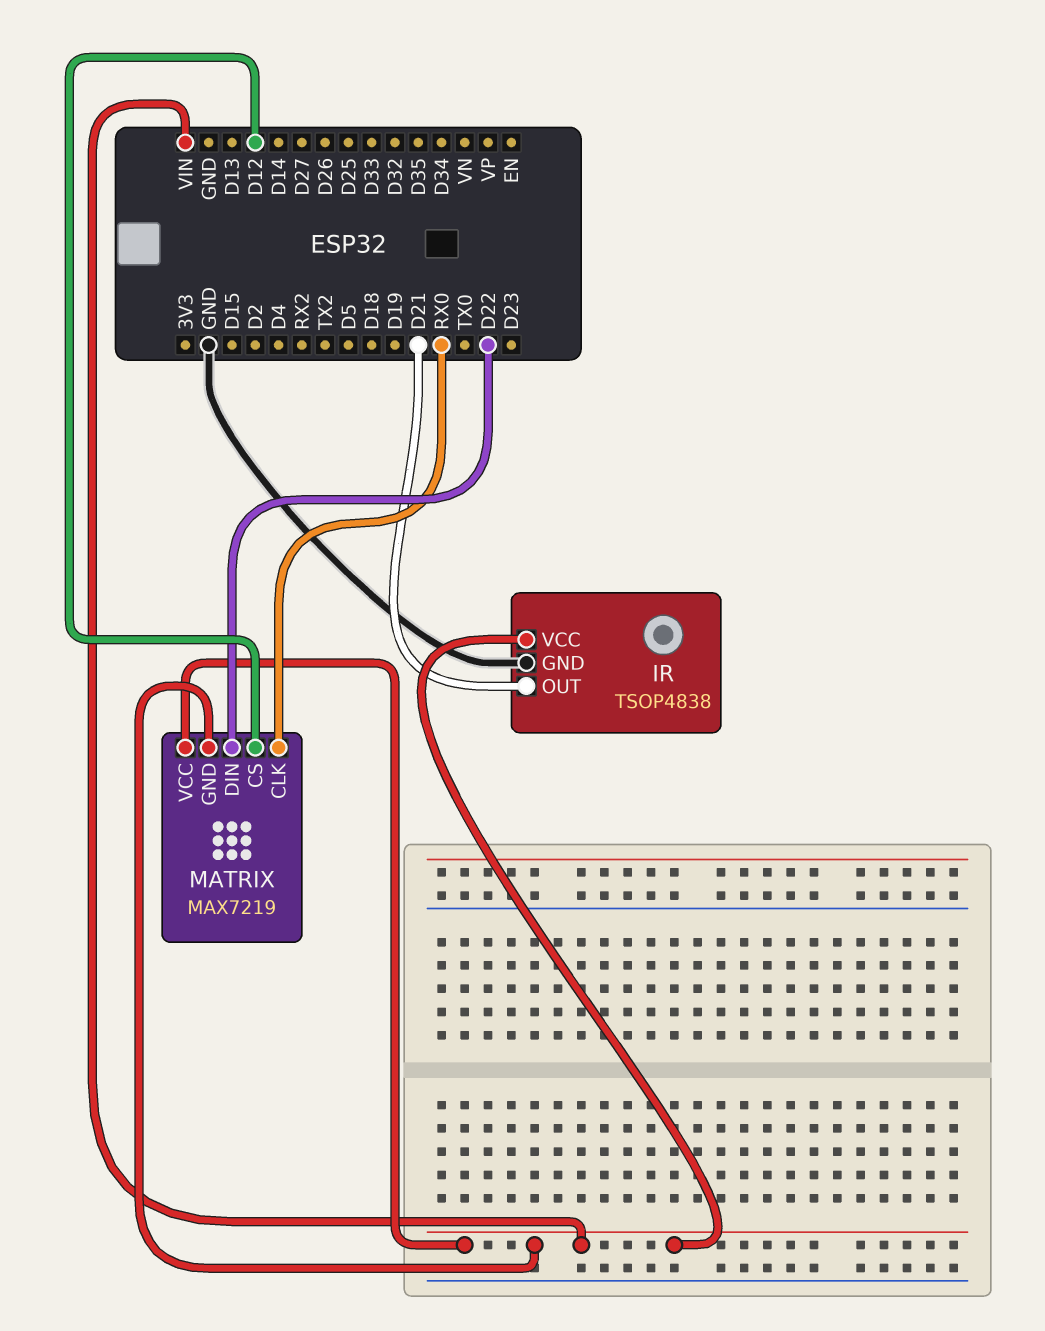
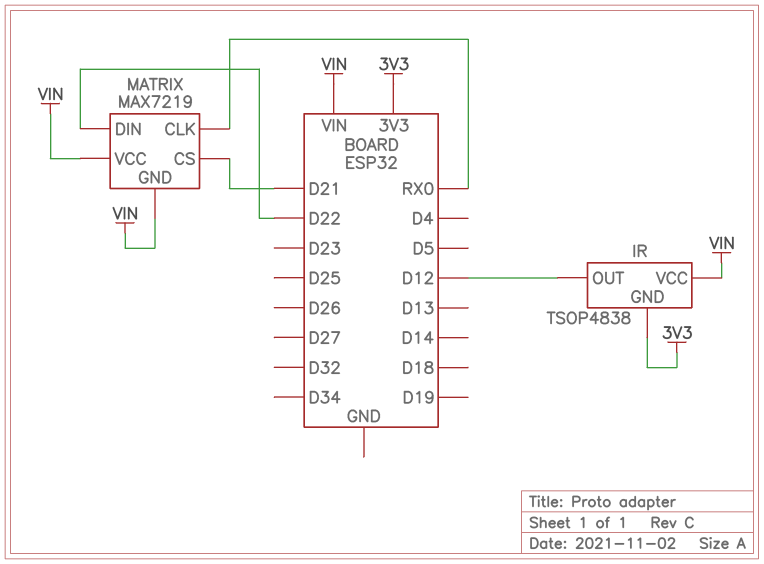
IR pin GND: GND -> 3V3
IR pin OUT: D21 -> D12
MATRIX pin CS: D12 -> D21

